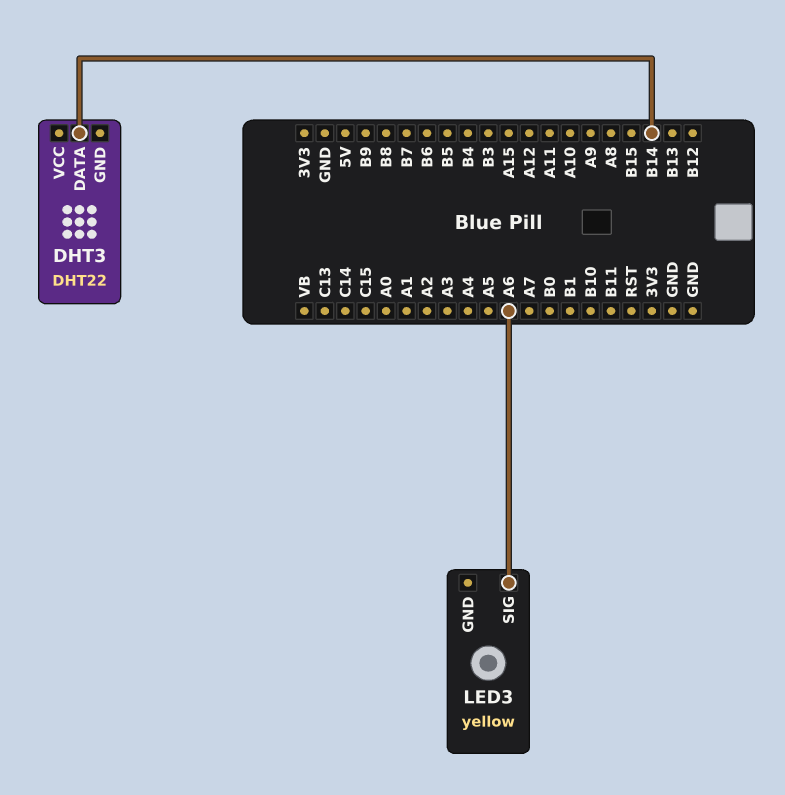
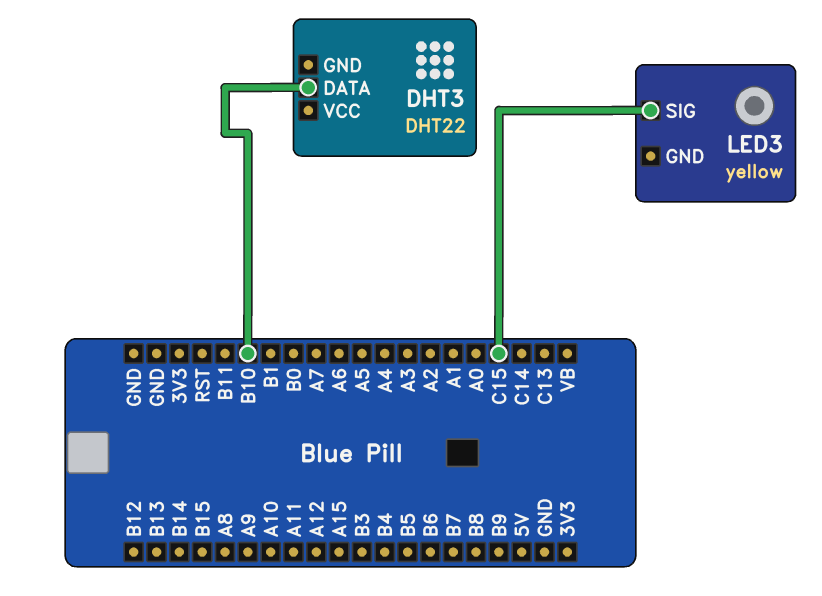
DHT3 pin DATA: B14 -> B10
LED3 pin SIG: A6 -> C15

